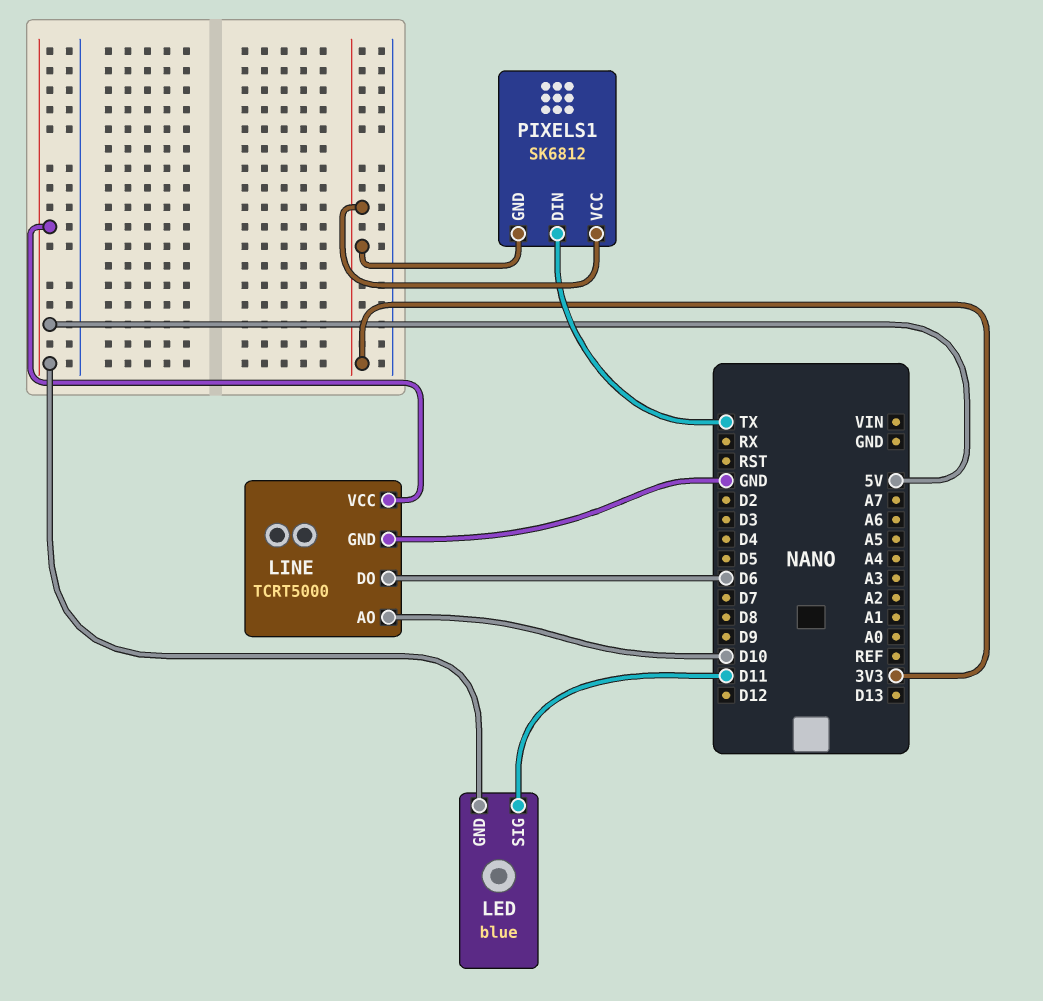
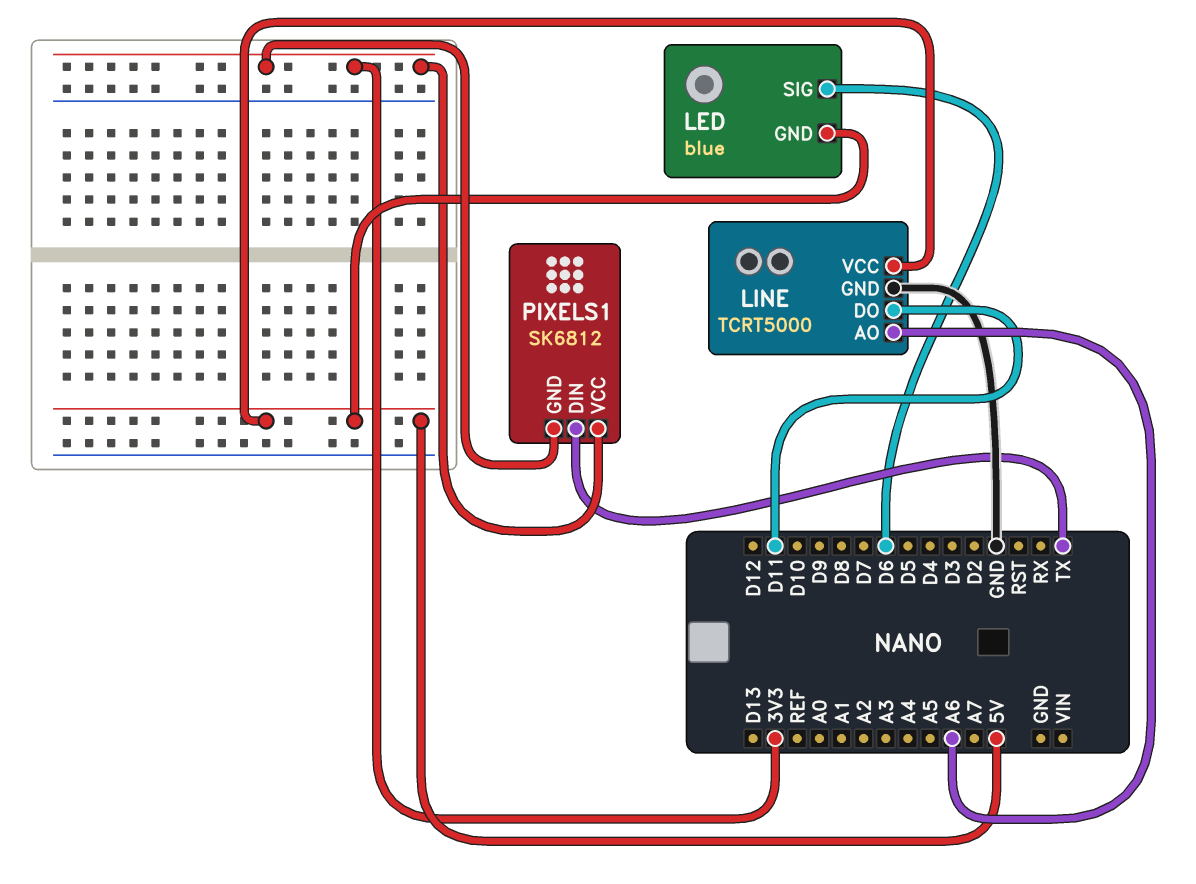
LED pin SIG: D11 -> D6
LINE pin AO: D10 -> A6
LINE pin DO: D6 -> D11

